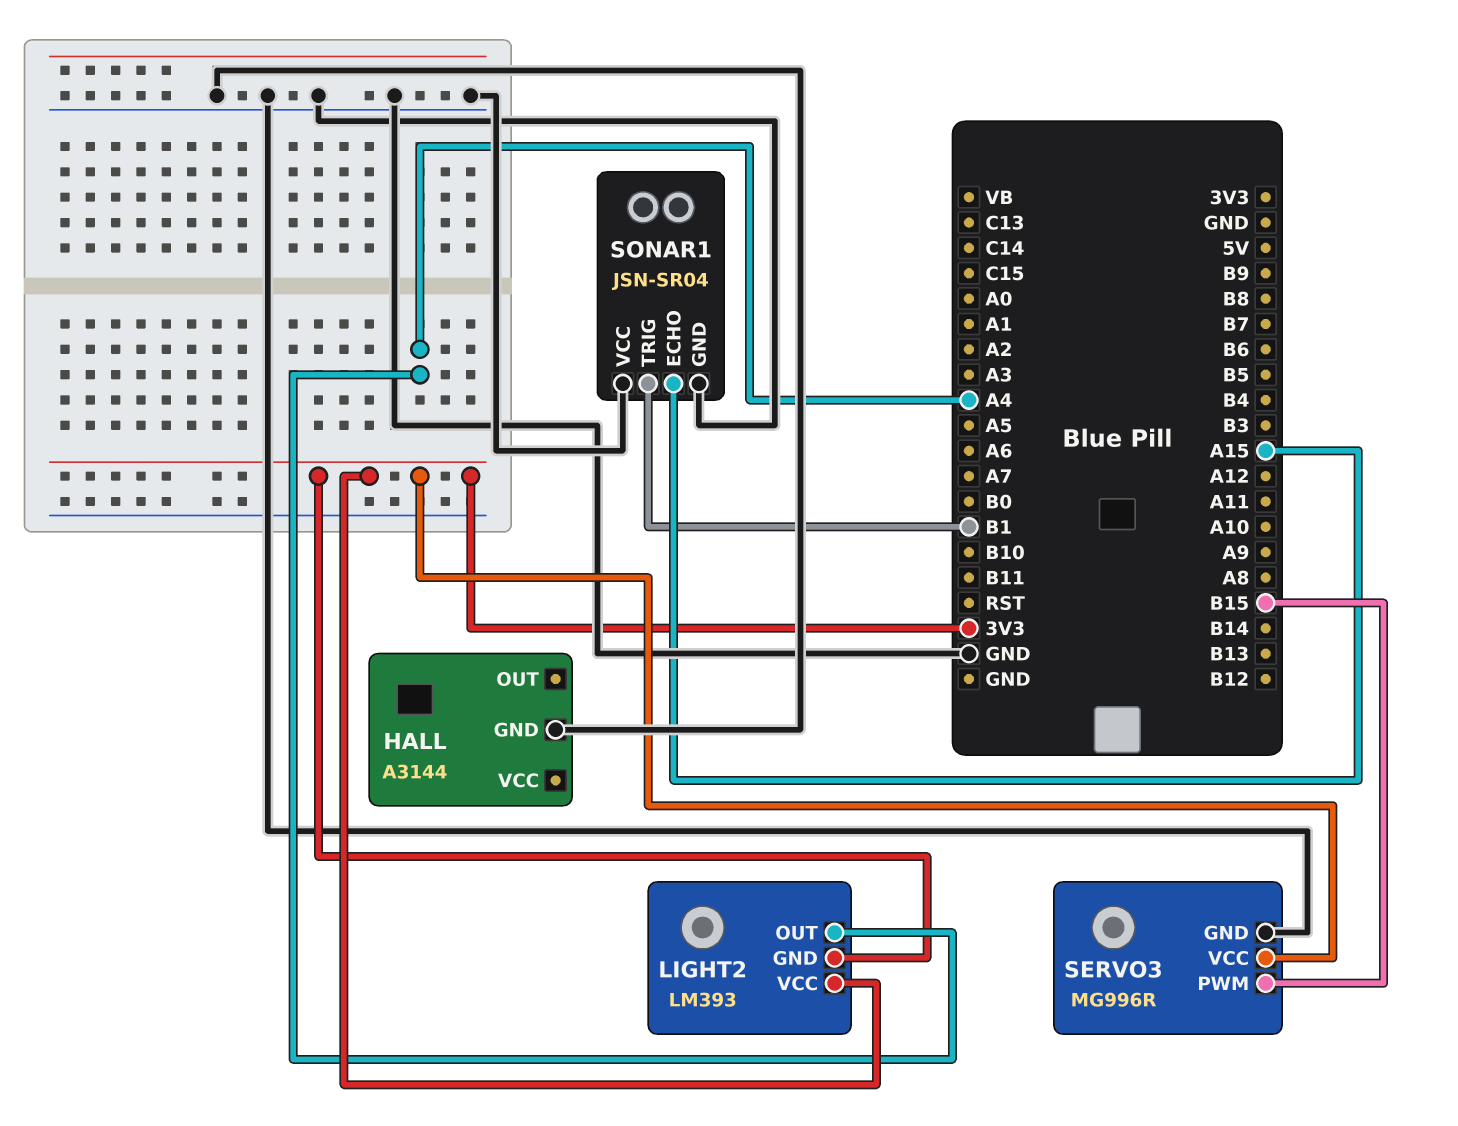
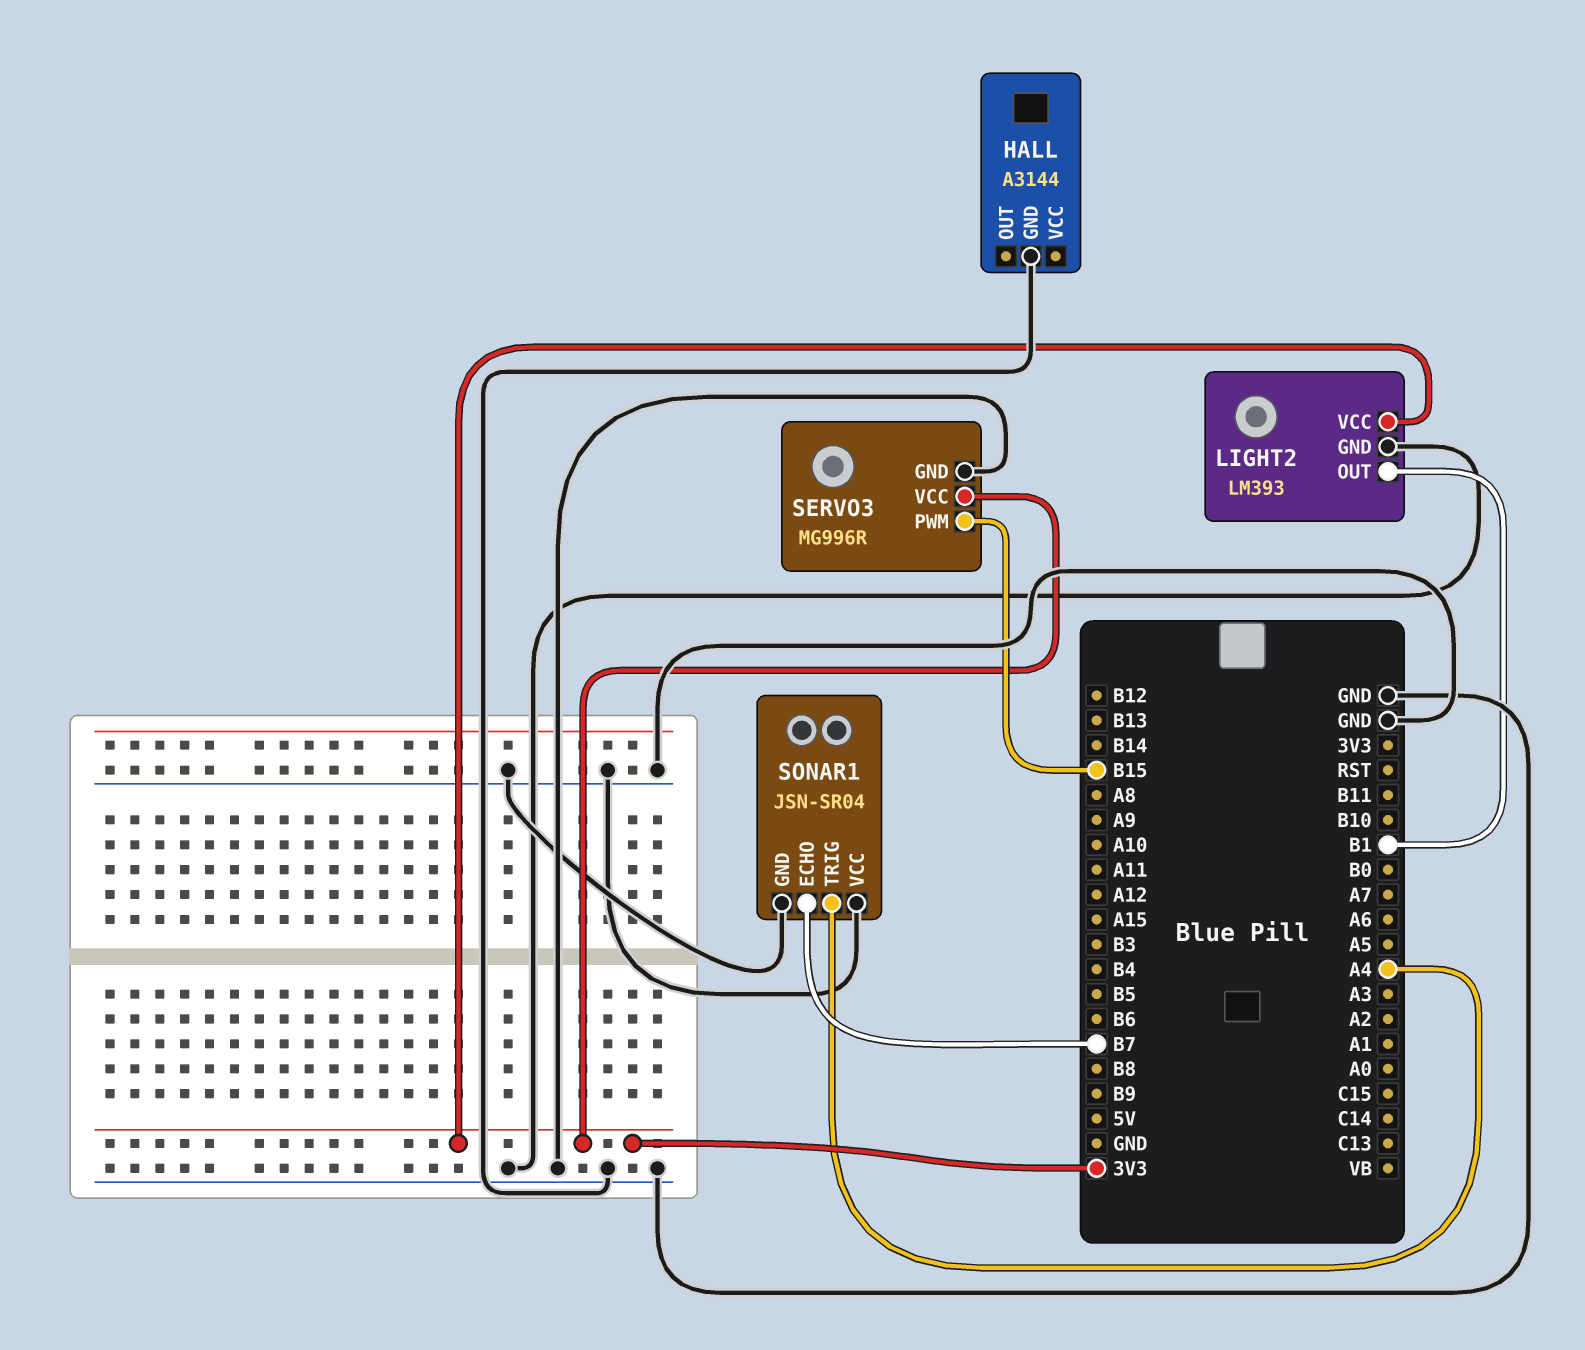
LIGHT2 pin GND: 3V3 -> GND
LIGHT2 pin OUT: A4 -> B1
SONAR1 pin ECHO: A15 -> B7
SONAR1 pin TRIG: B1 -> A4

